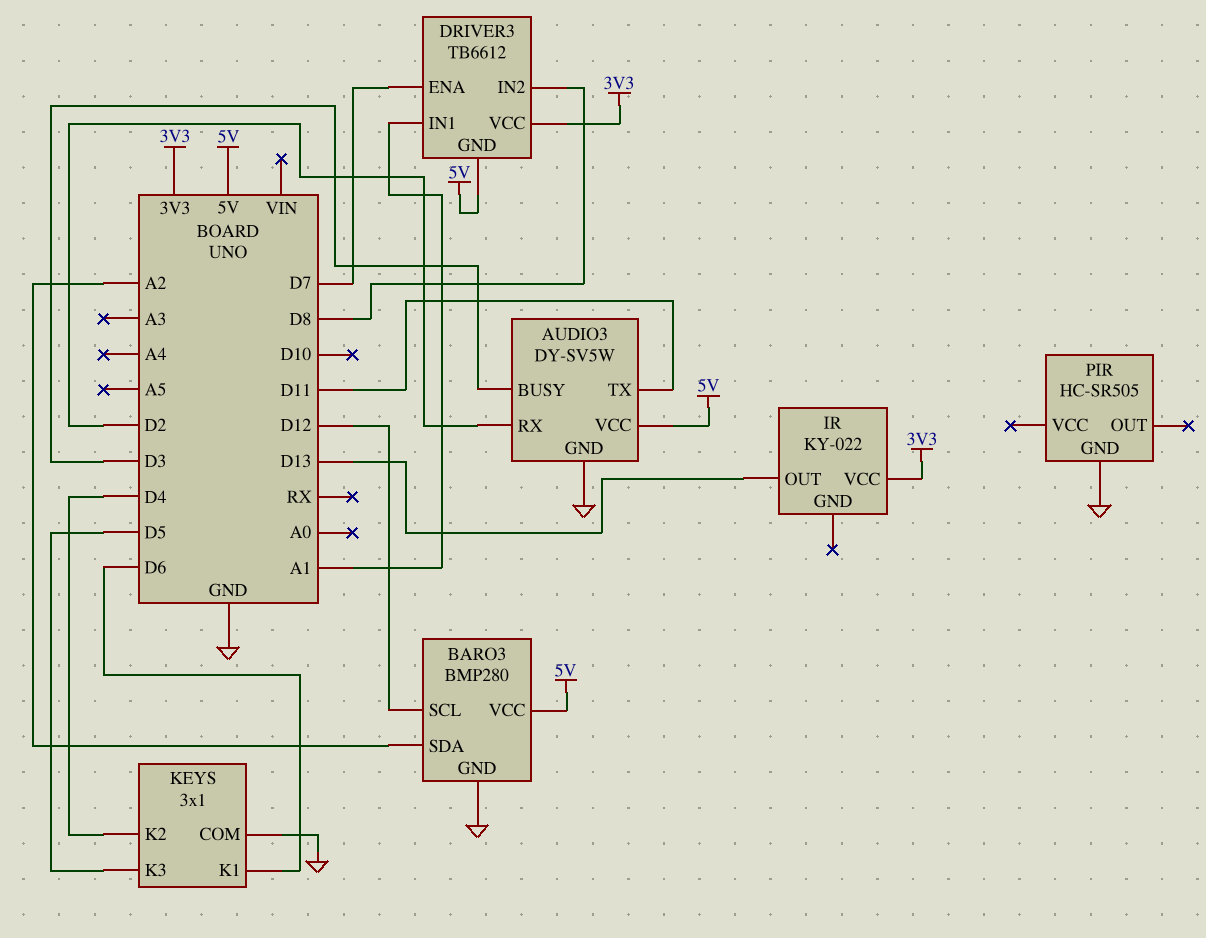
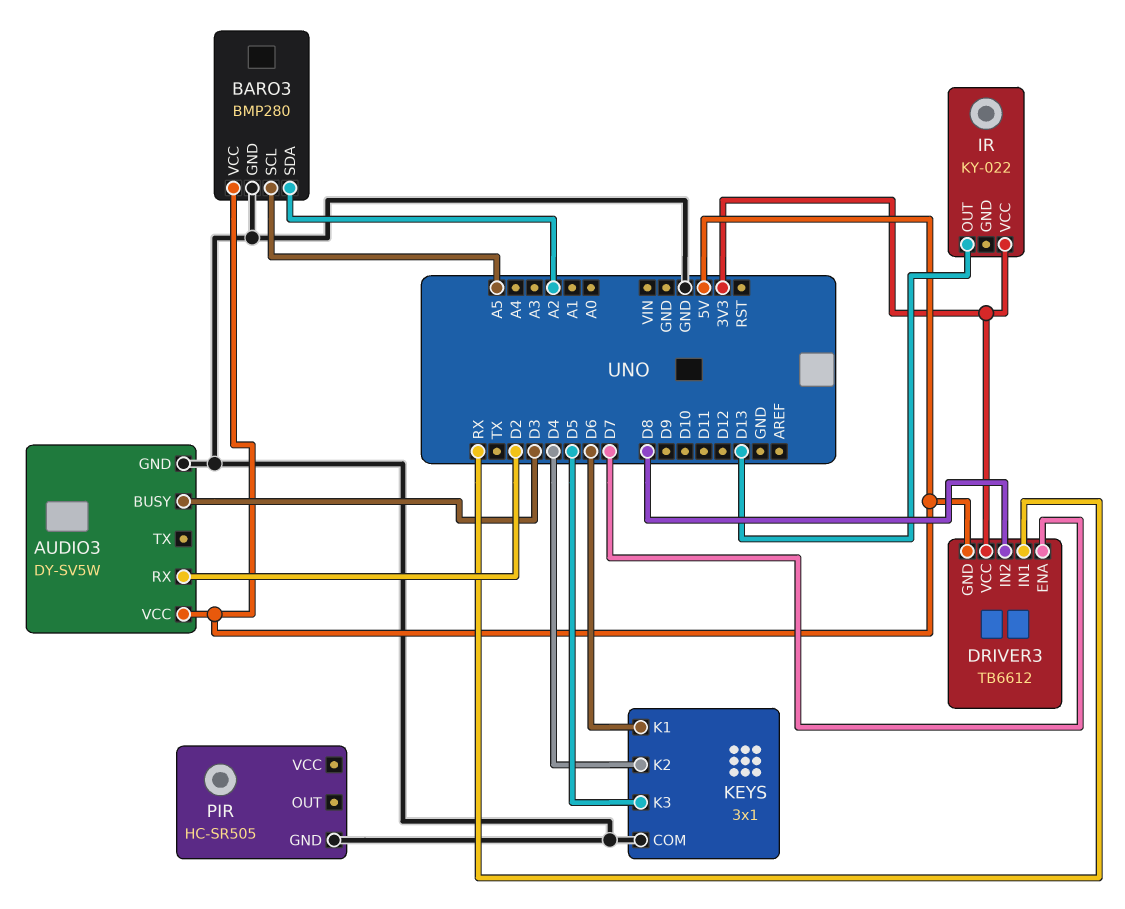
AUDIO3 pin TX: D11 -> none
BARO3 pin SCL: D12 -> A5
DRIVER3 pin IN1: A1 -> RX

